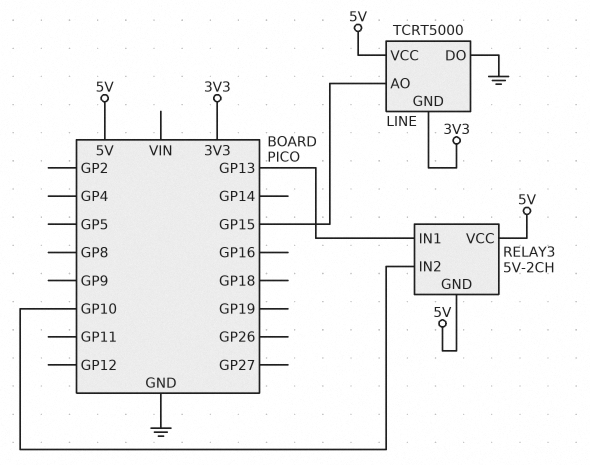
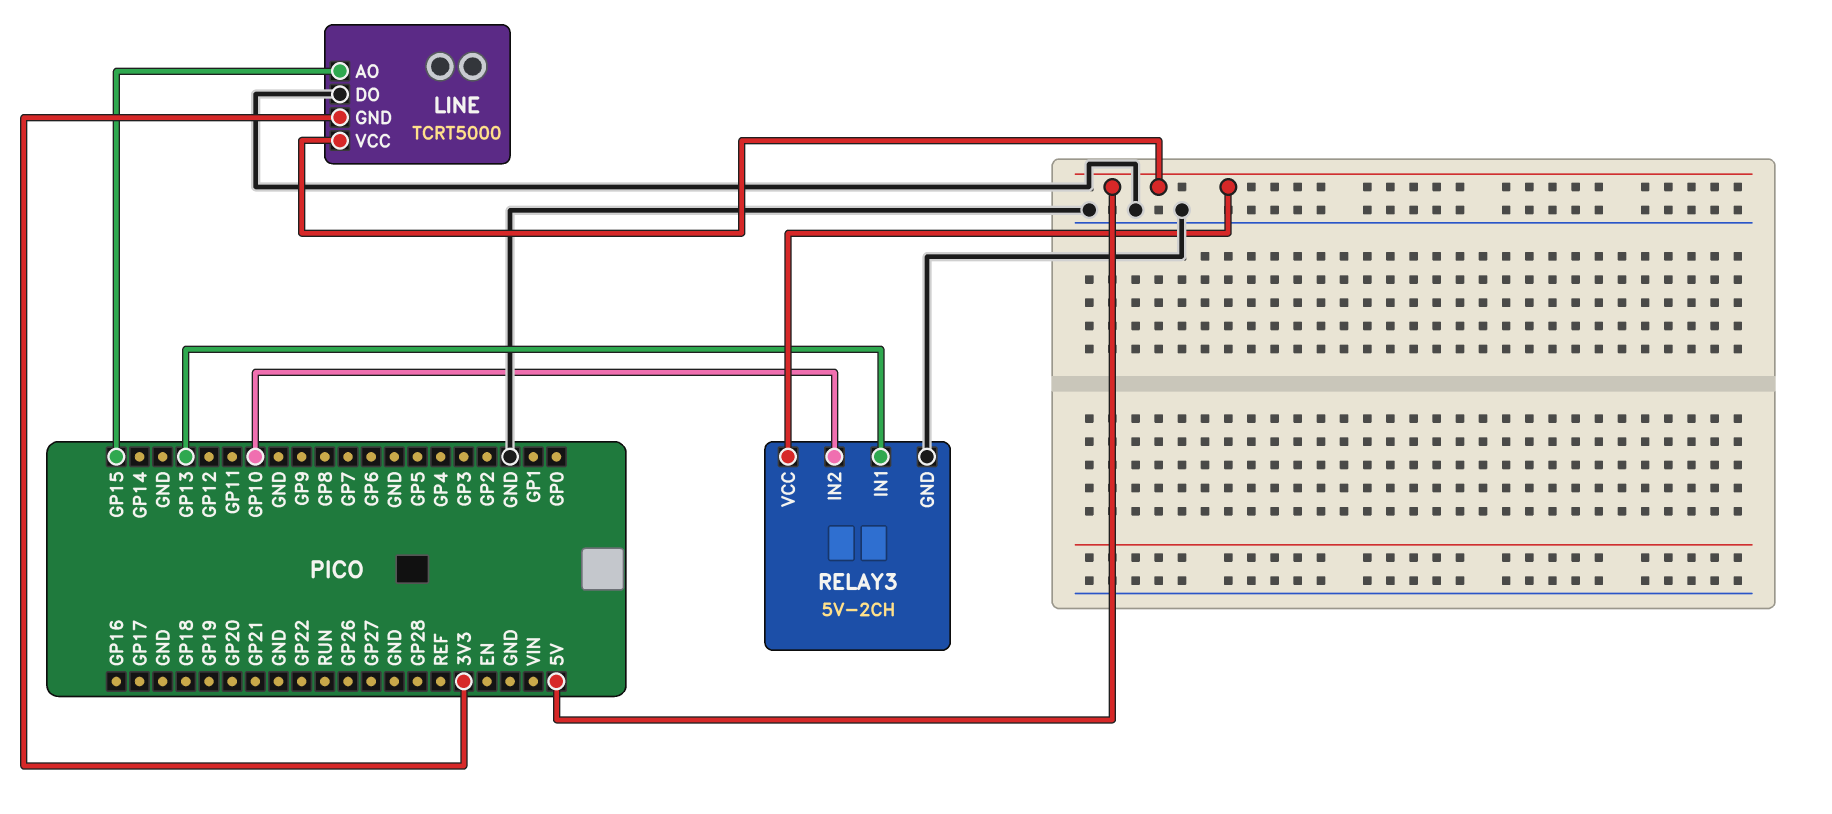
RELAY3 pin GND: 5V -> GND

